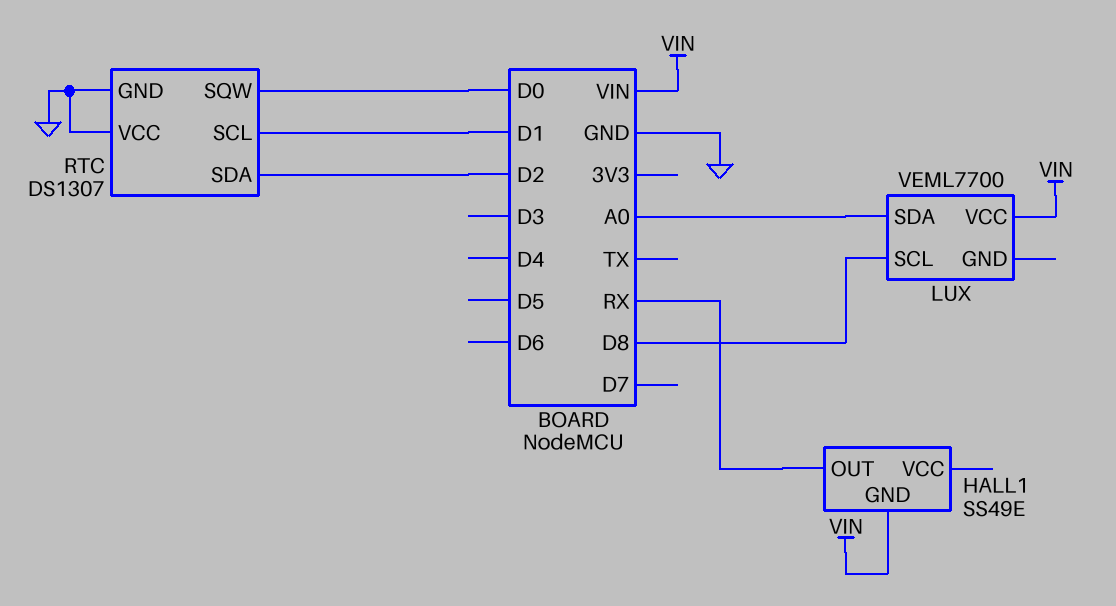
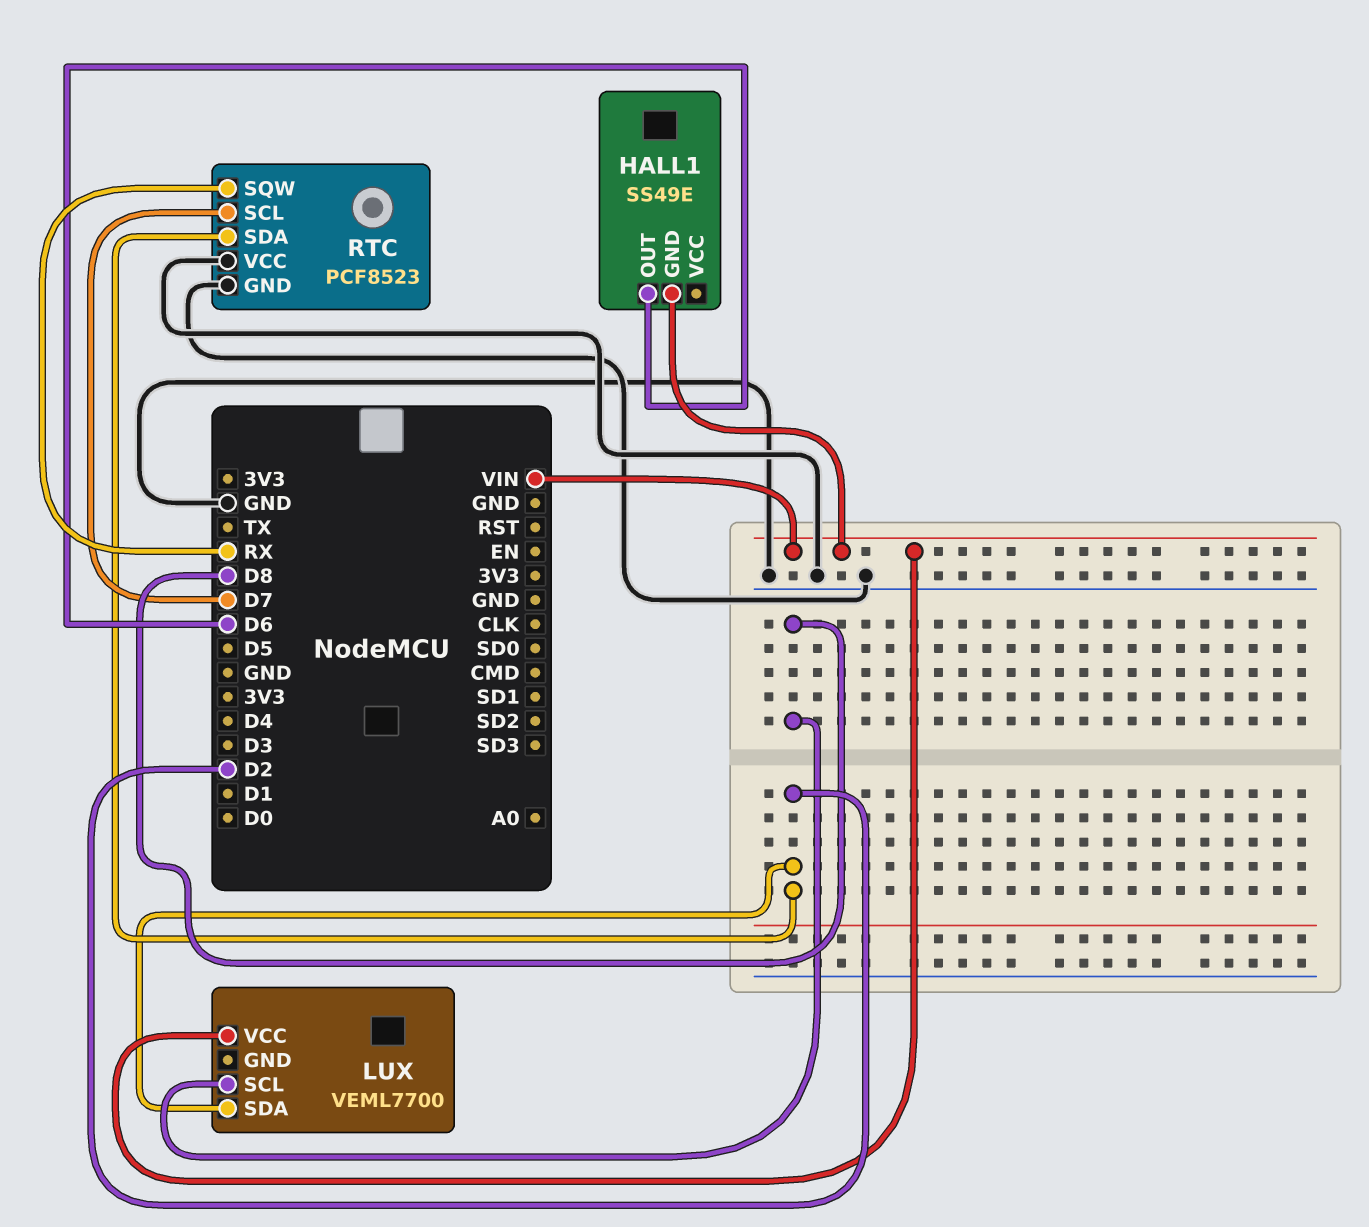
HALL1 pin OUT: RX -> D6
LUX pin SDA: A0 -> D2
RTC: DS1307 -> PCF8523
RTC pin SCL: D1 -> D7
RTC pin SQW: D0 -> RX

